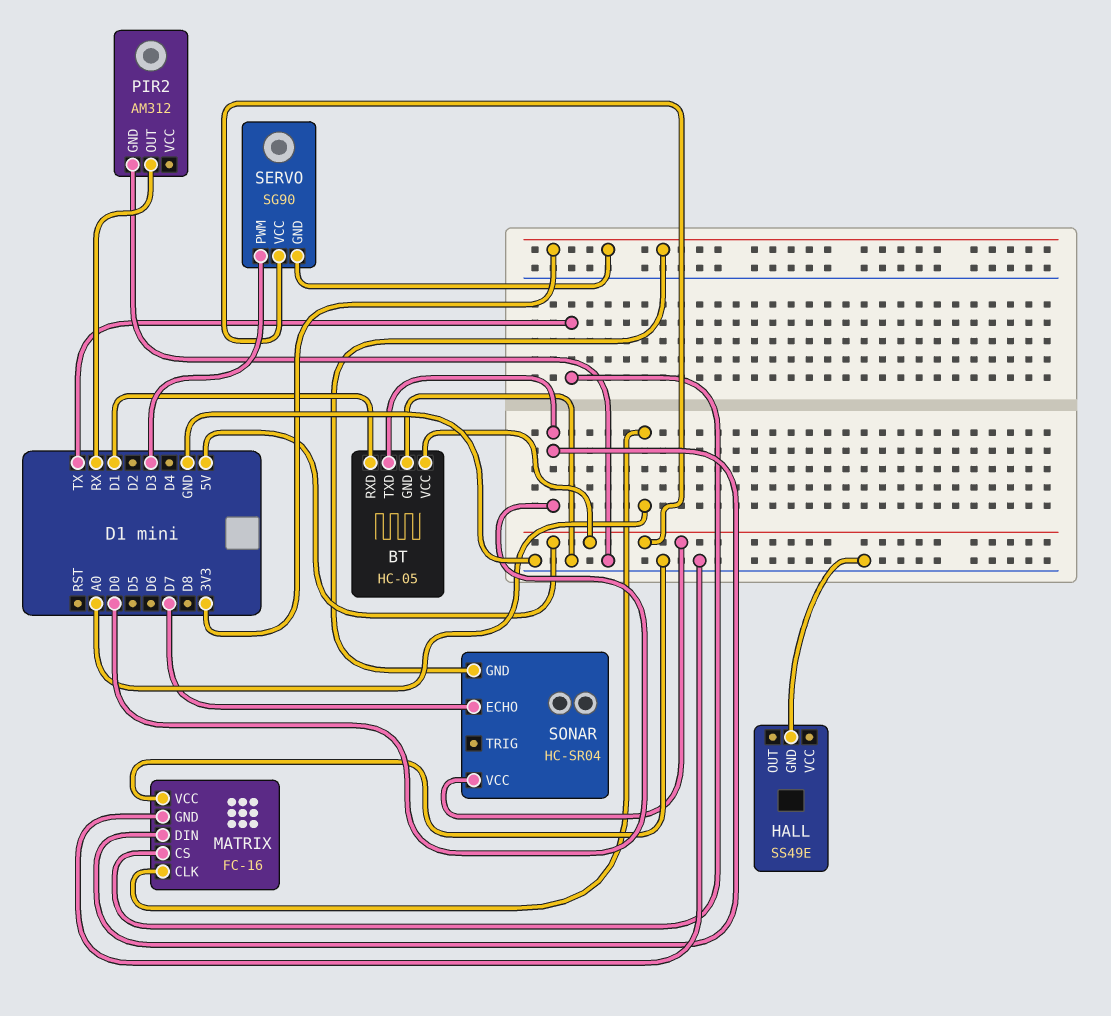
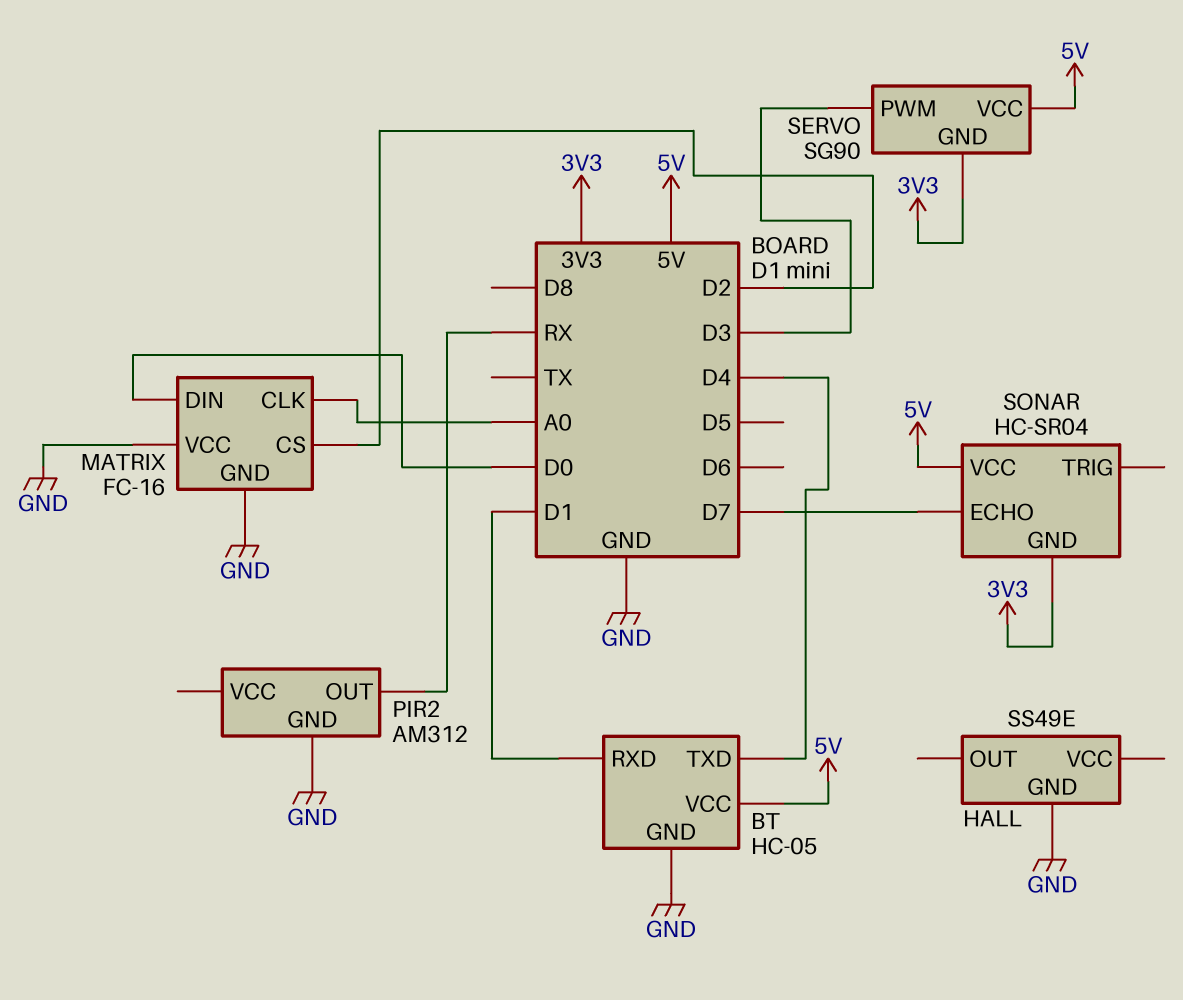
BT pin TXD: D0 -> D4
MATRIX pin CS: TX -> D2

